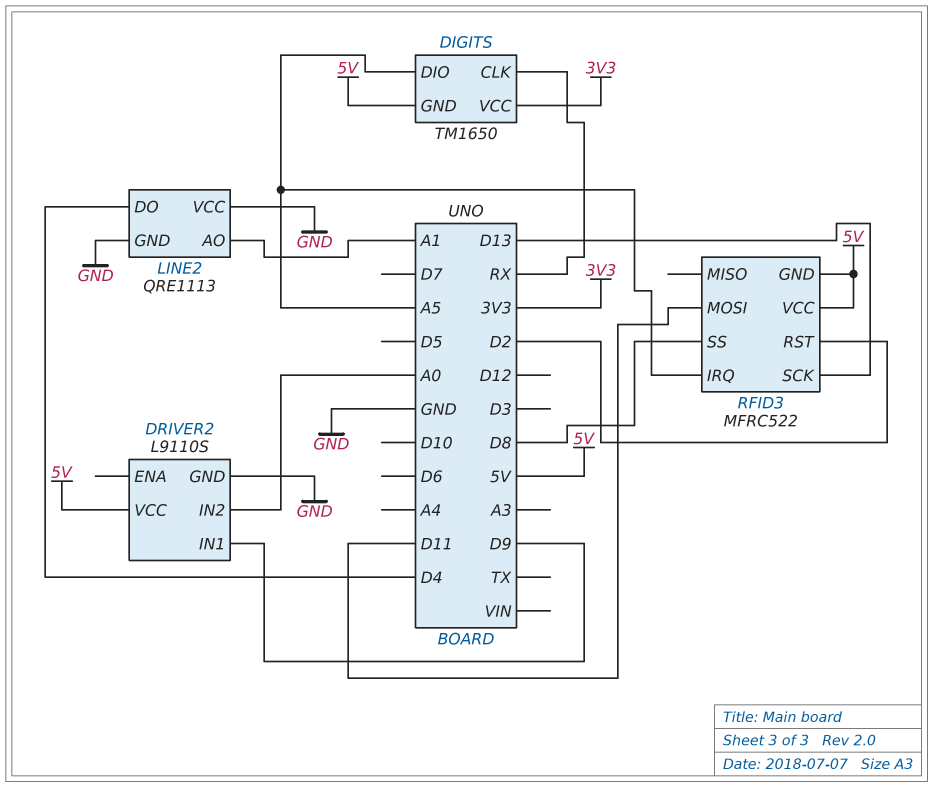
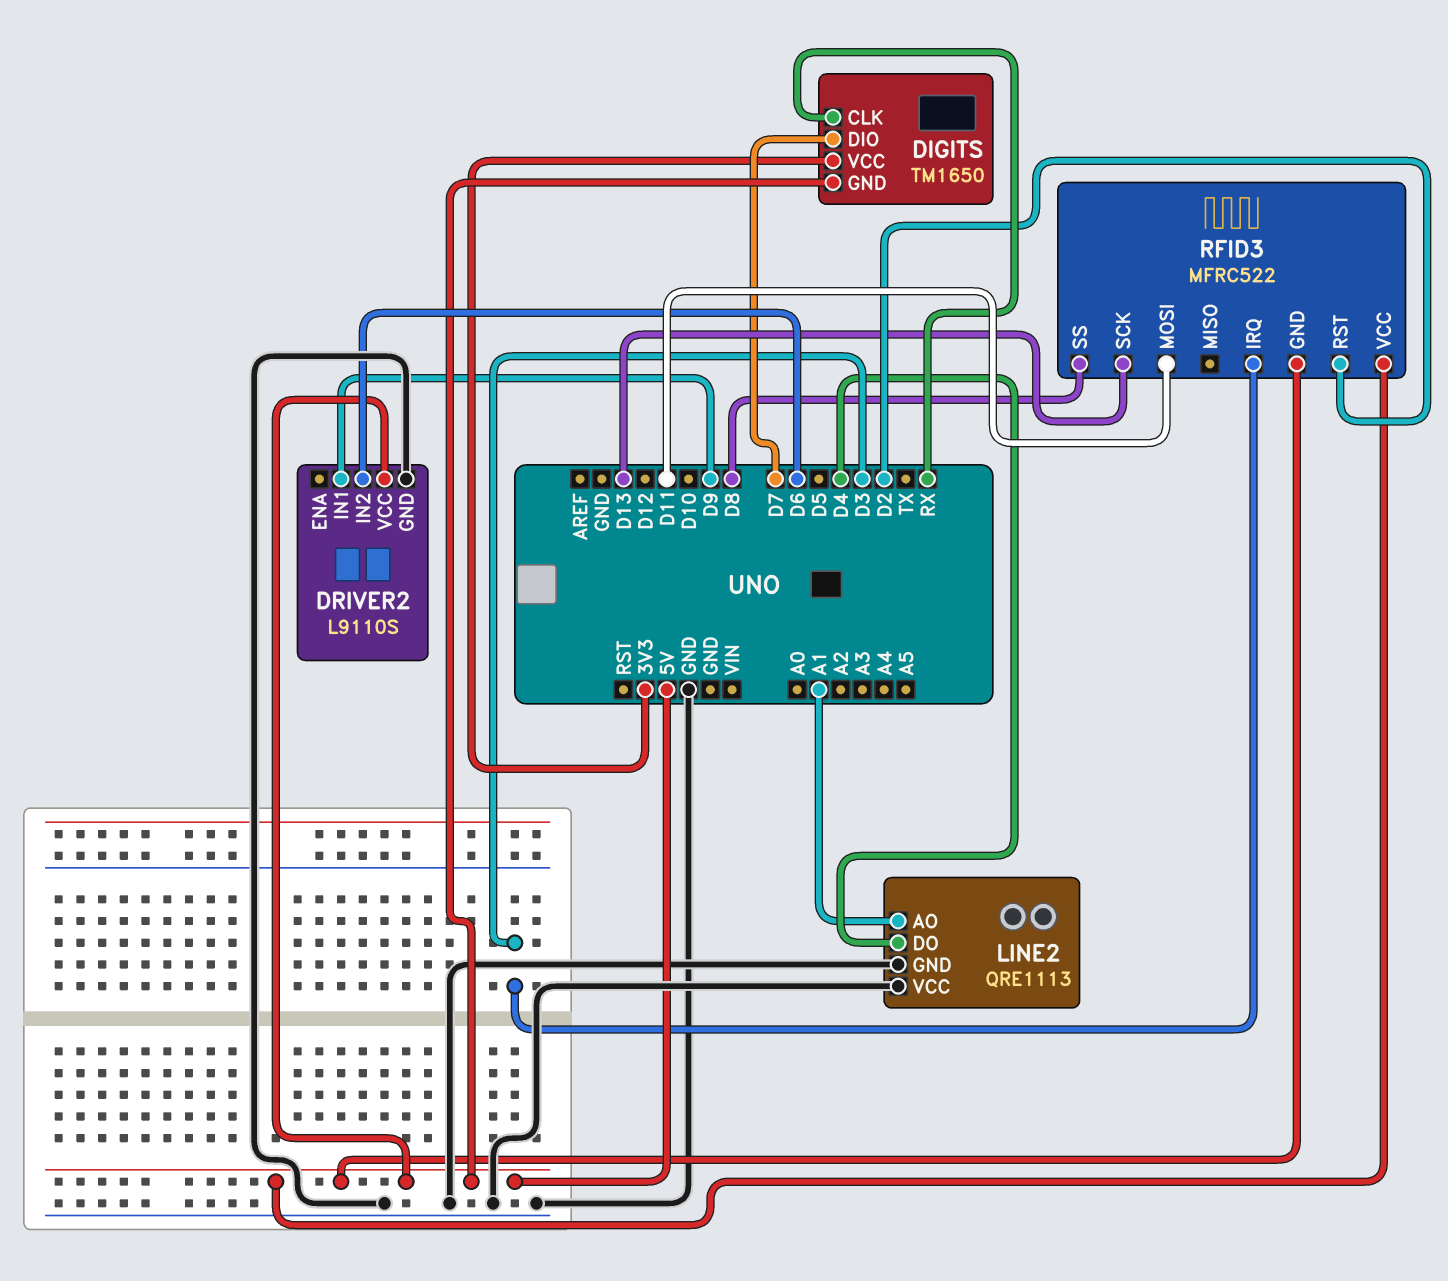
DIGITS pin DIO: A5 -> D7
DRIVER2 pin IN2: A0 -> D6
RFID3 pin IRQ: A5 -> D3

